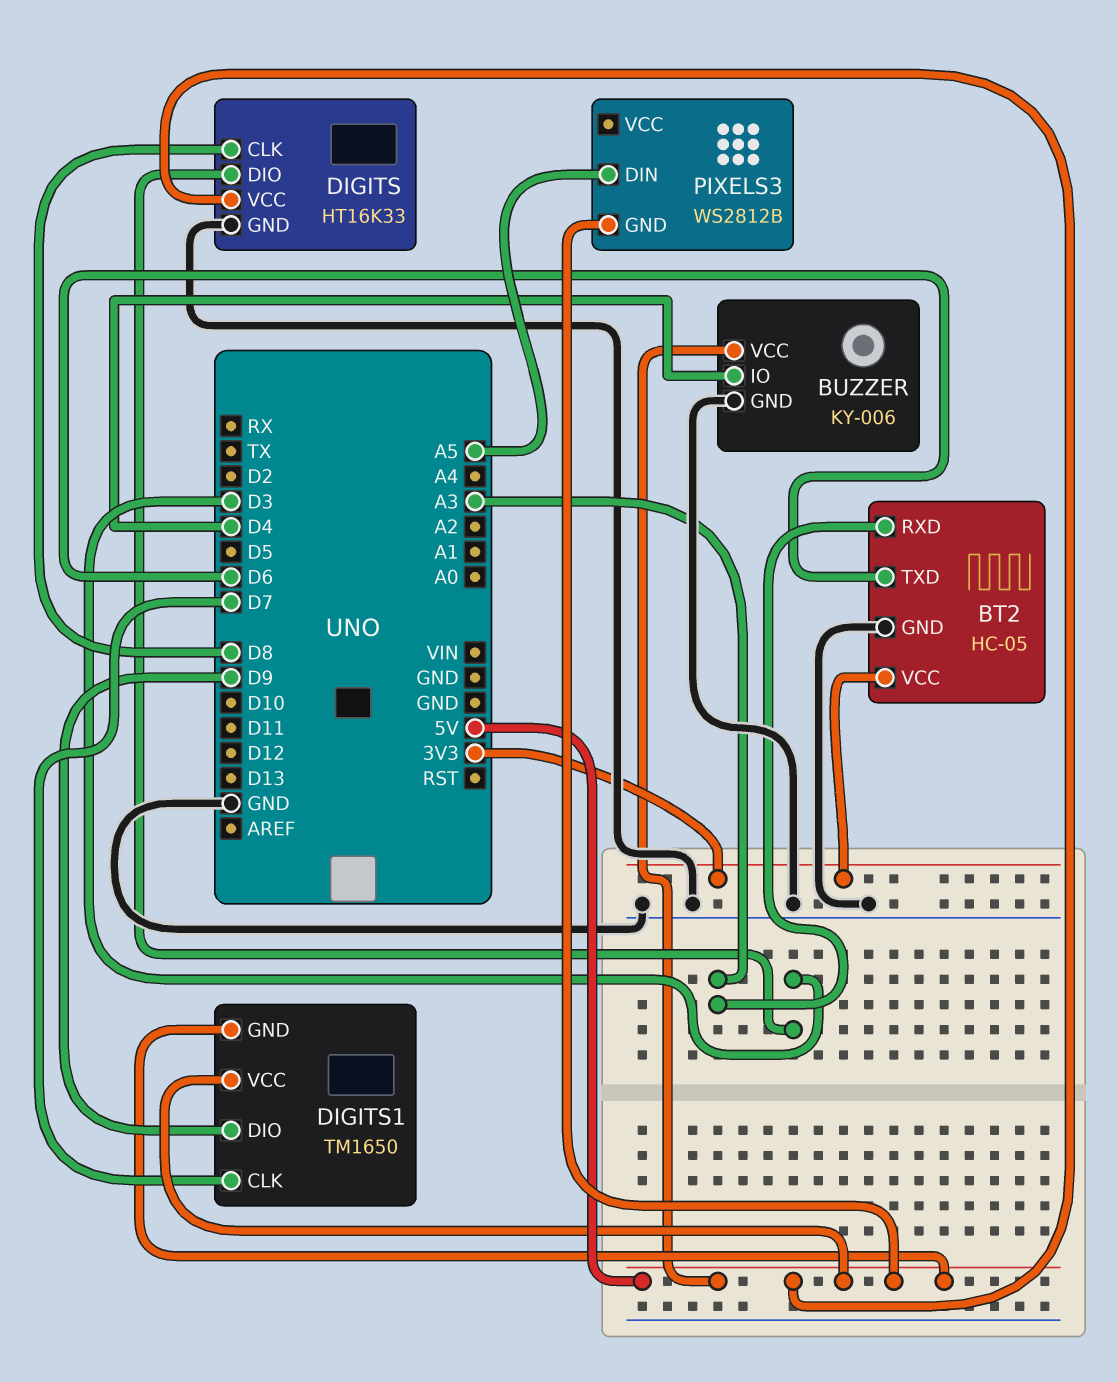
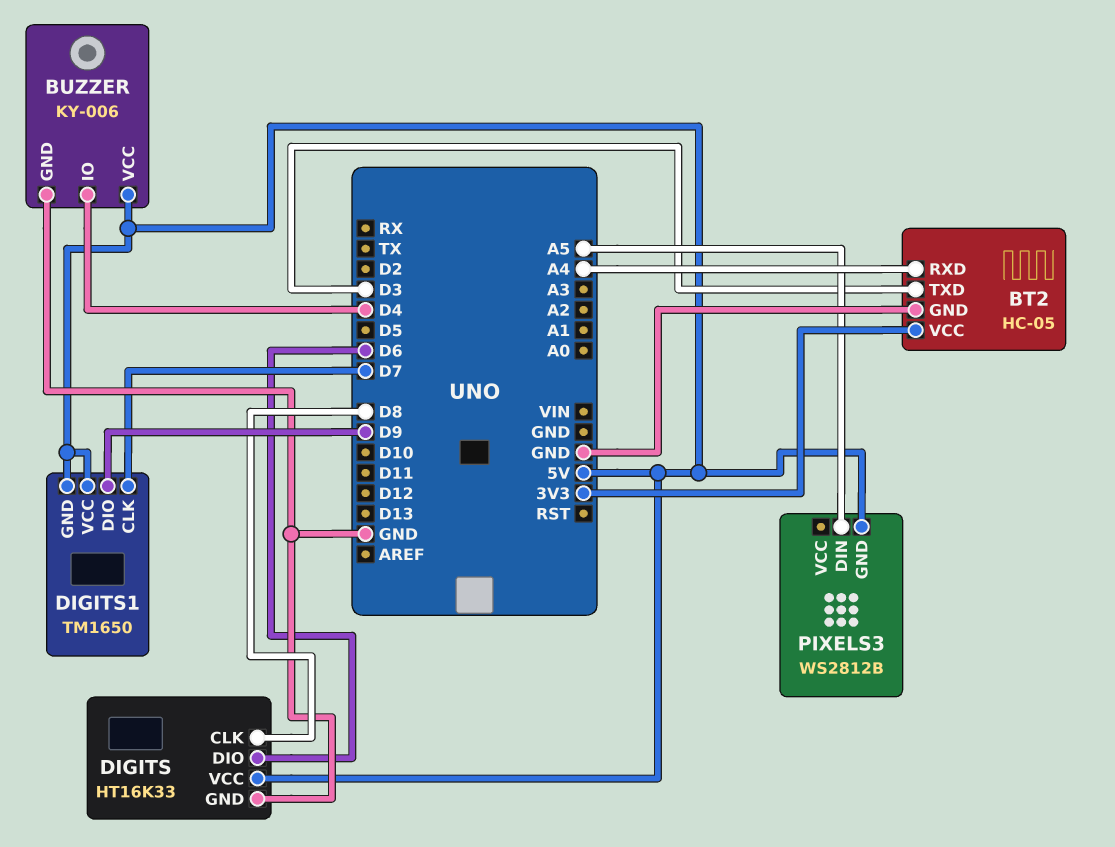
BT2 pin RXD: A3 -> A4
BT2 pin TXD: D6 -> D3
DIGITS pin DIO: D3 -> D6

